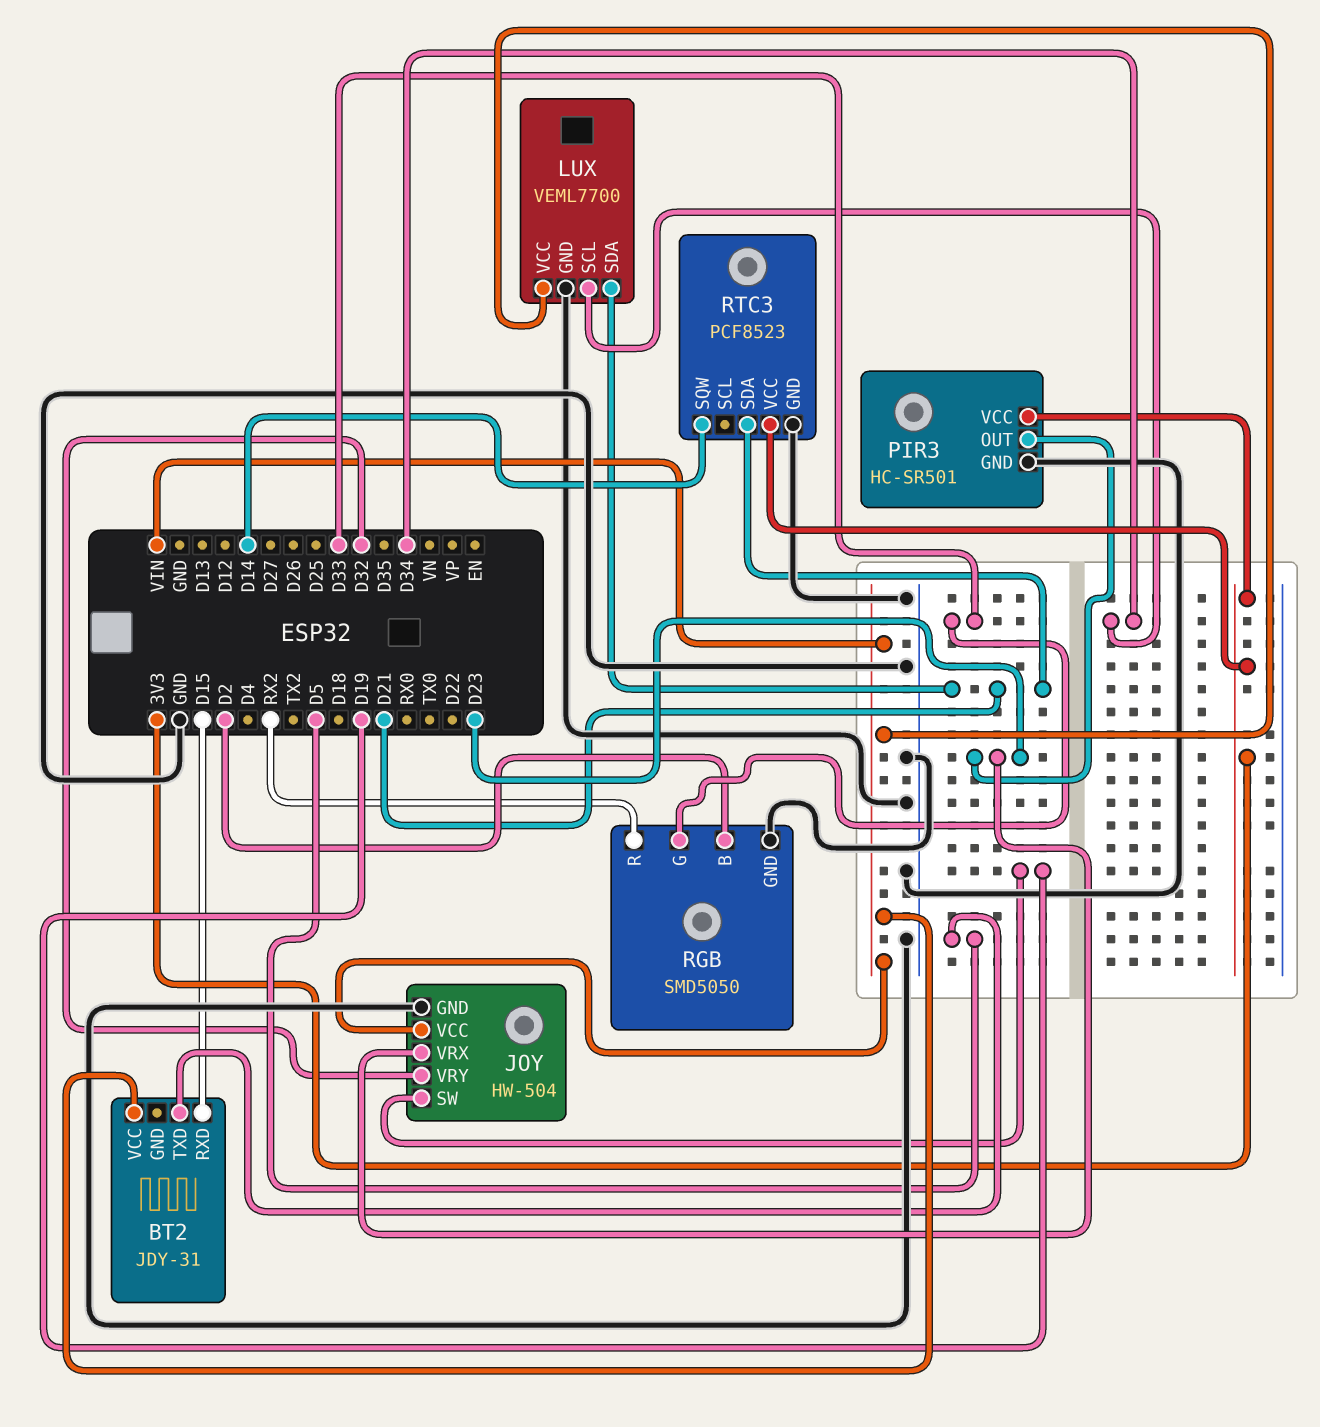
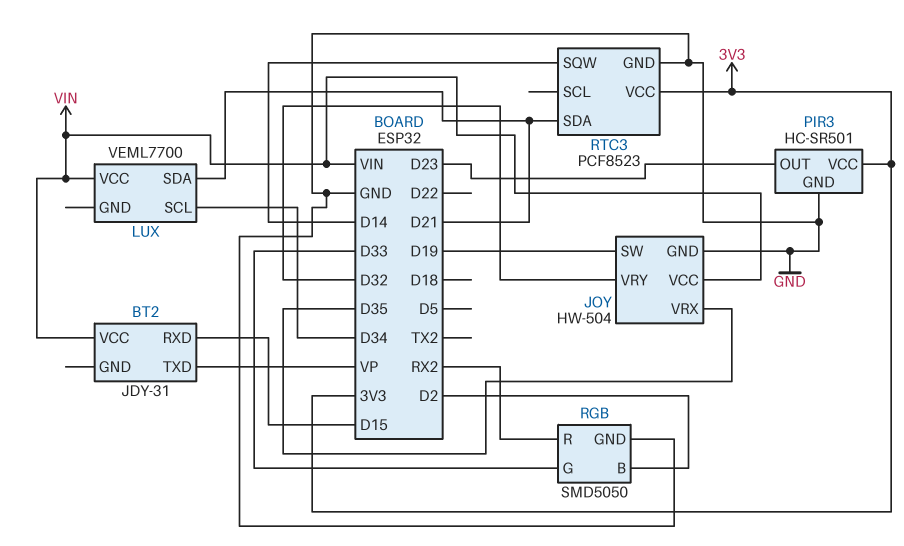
BT2 pin TXD: D5 -> VP
JOY pin VRX: D23 -> D35
LUX pin GND: GND -> none

